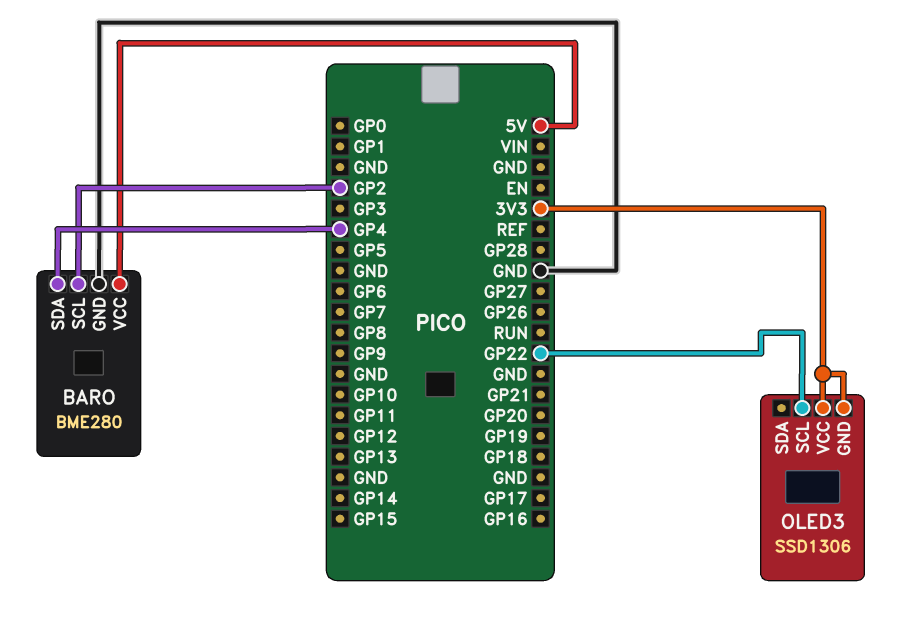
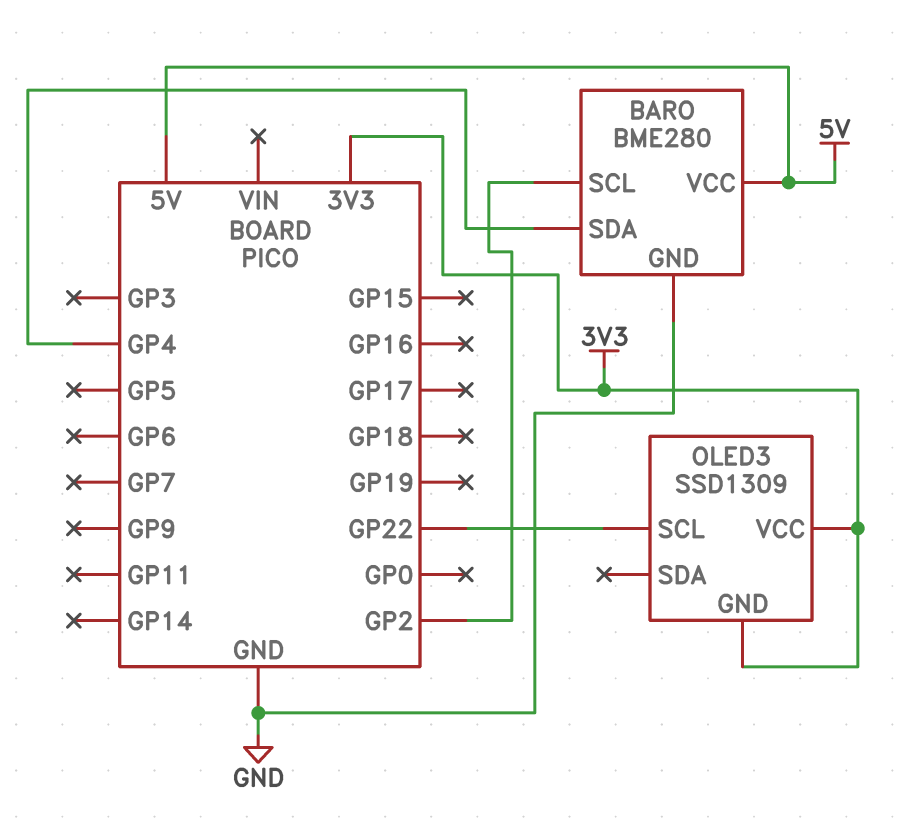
OLED3: SSD1306 -> SSD1309

